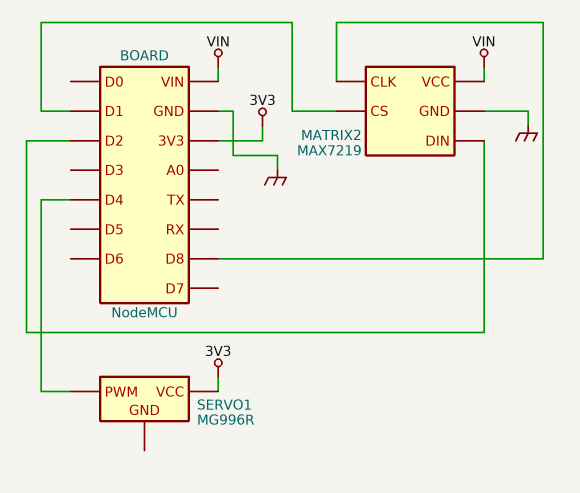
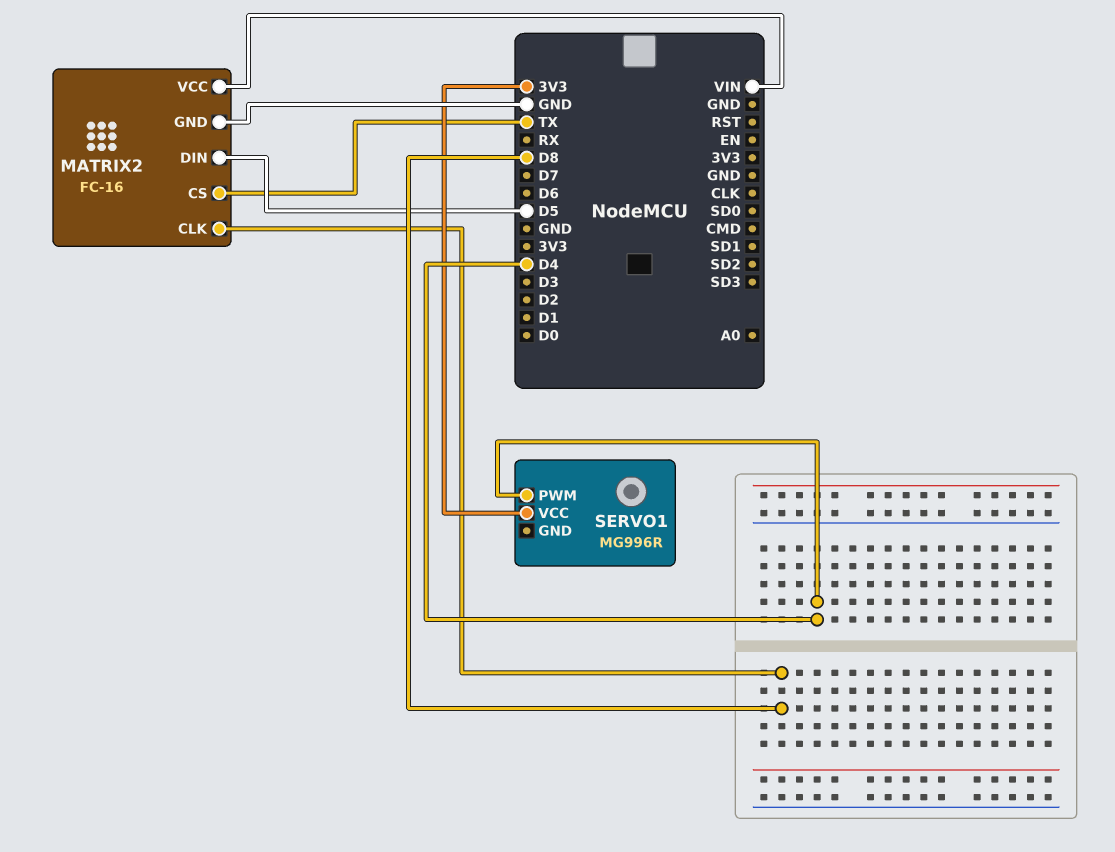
MATRIX2: MAX7219 -> FC-16
MATRIX2 pin CS: D1 -> TX
MATRIX2 pin DIN: D2 -> D5

